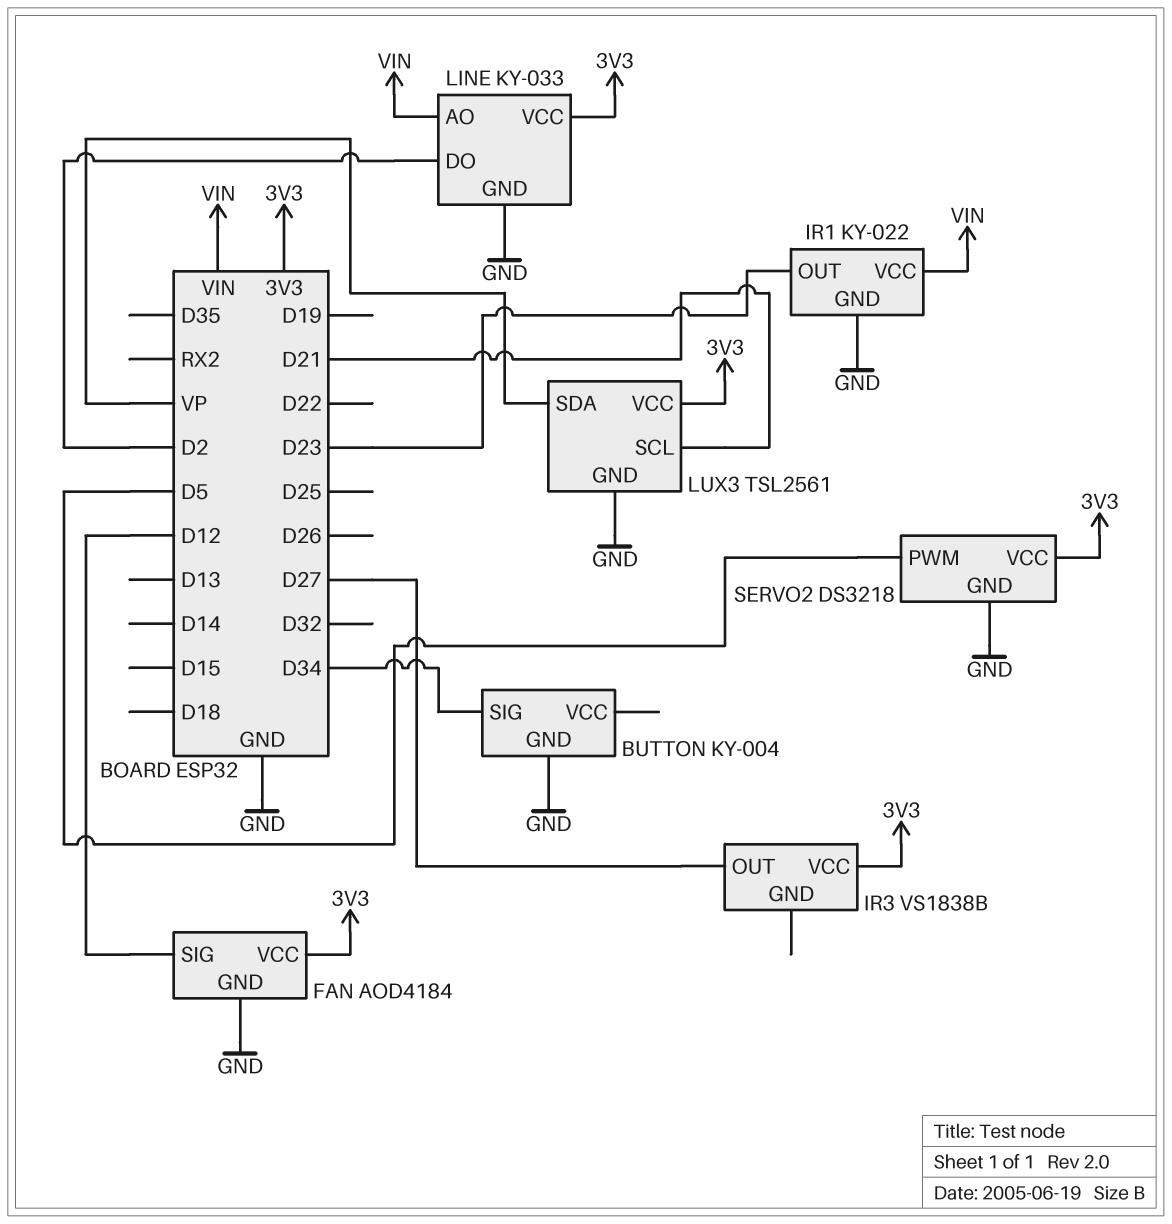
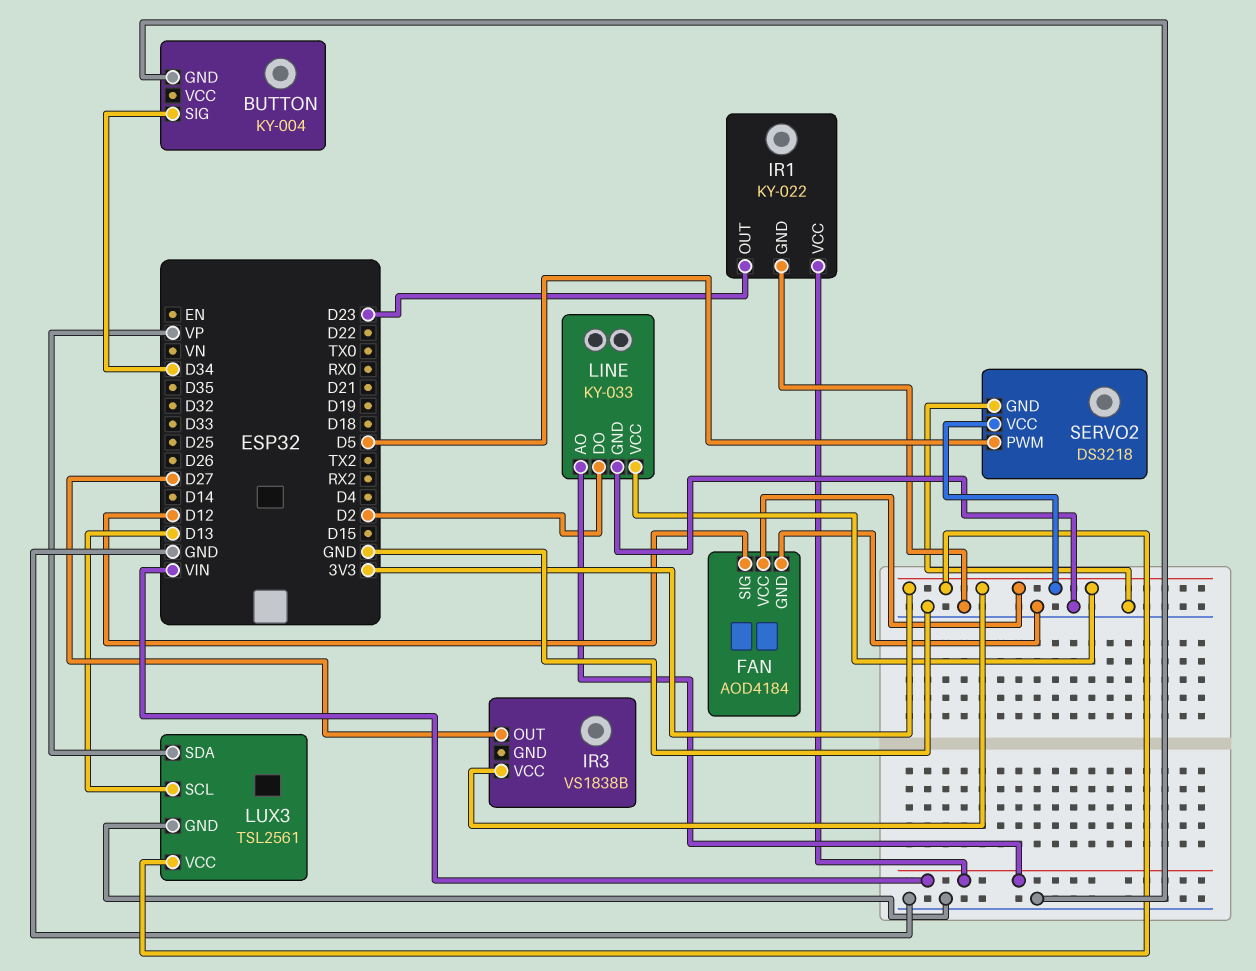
LUX3 pin SCL: D21 -> D13

